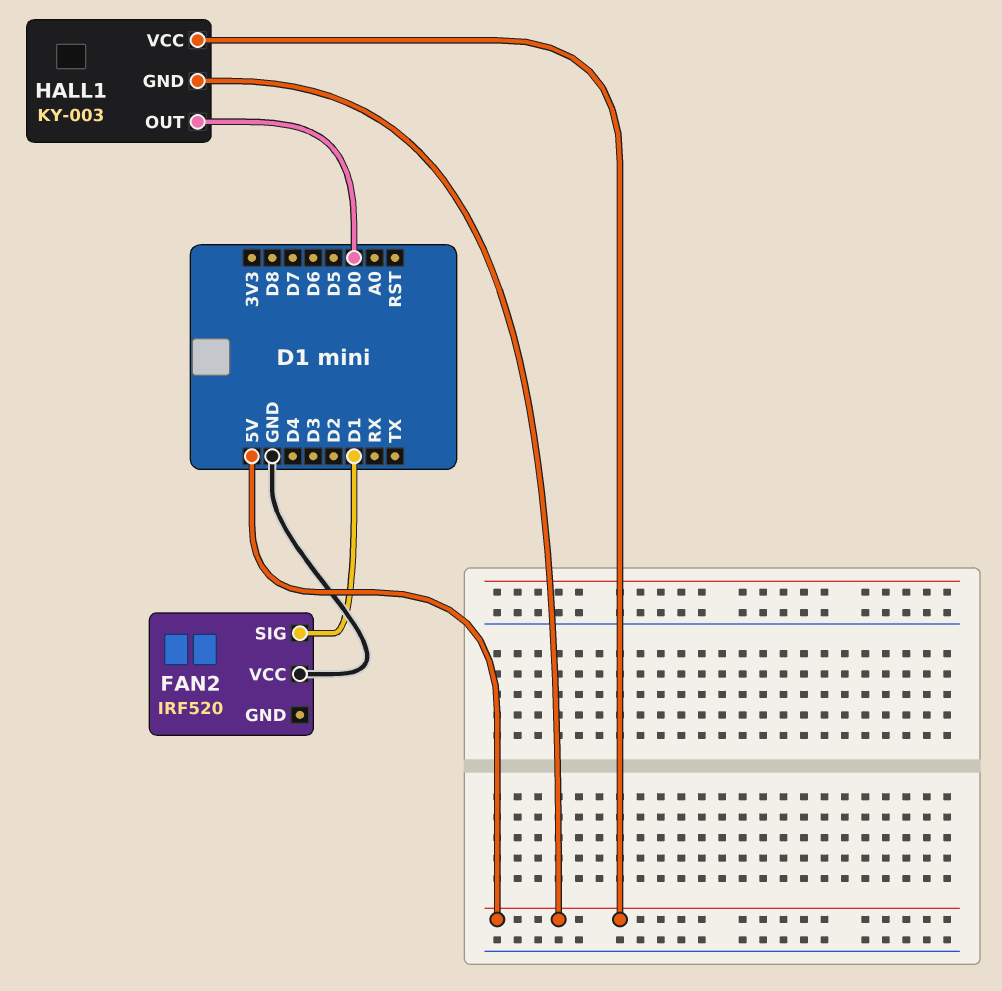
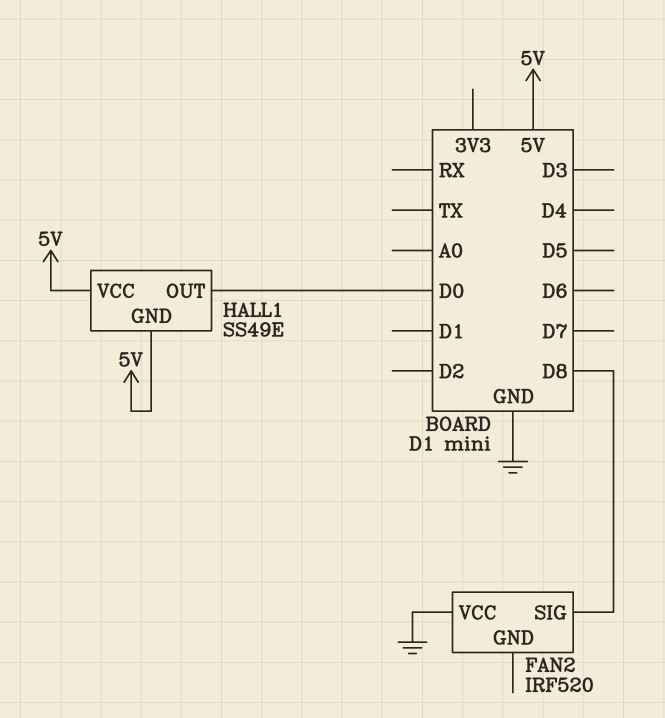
FAN2 pin SIG: D1 -> D8
HALL1: KY-003 -> SS49E

